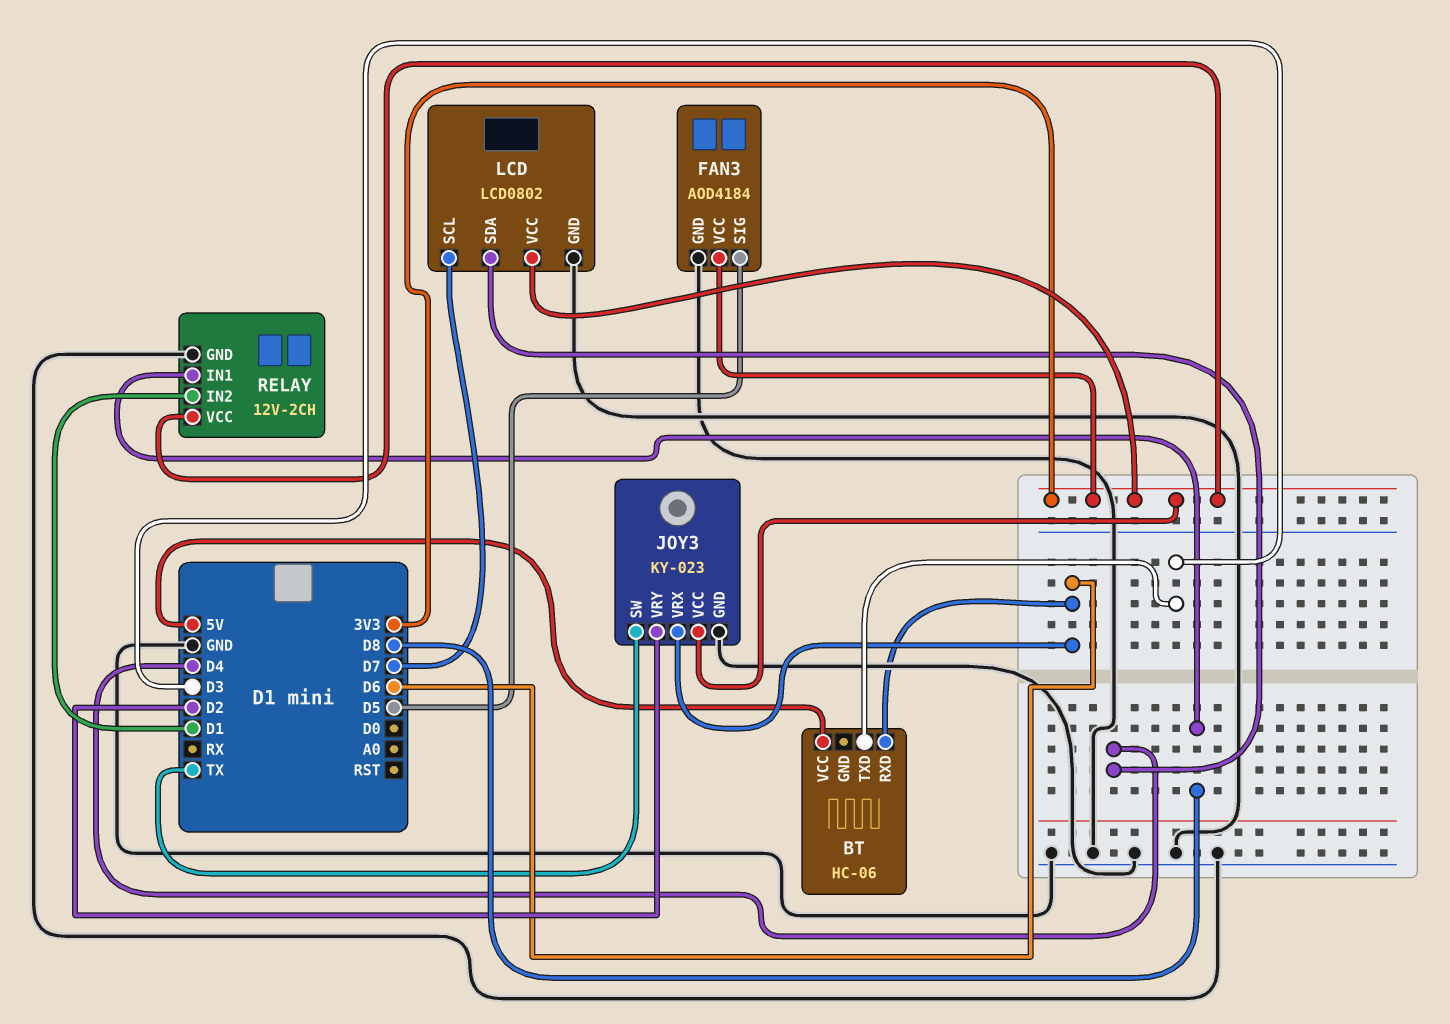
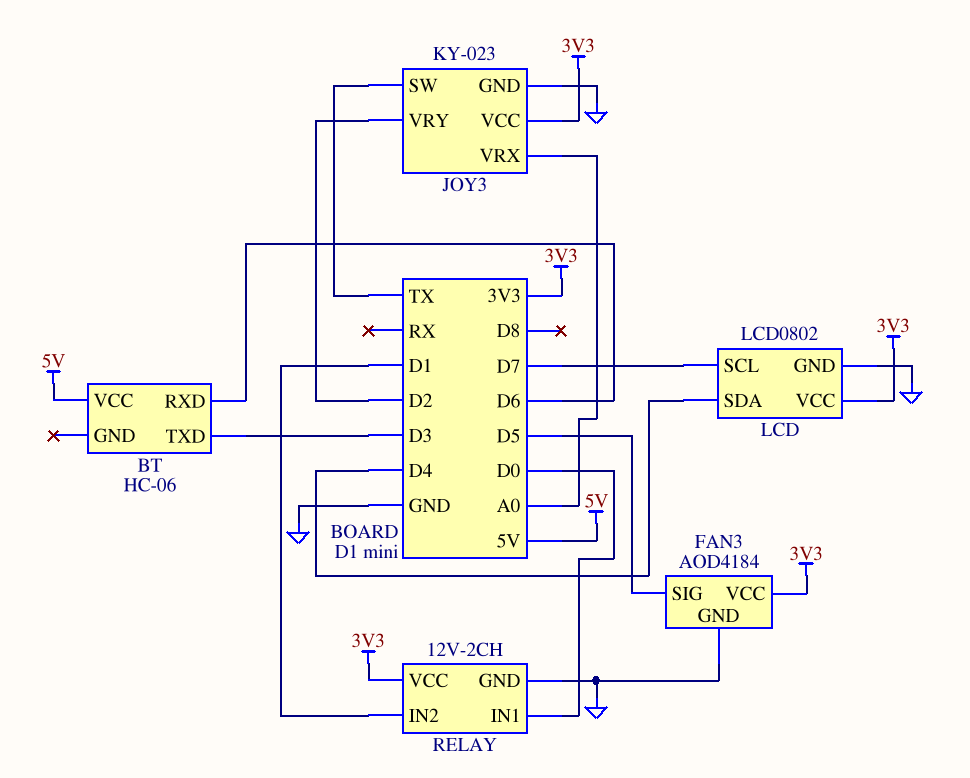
JOY3 pin VRX: D6 -> A0
RELAY pin IN1: D8 -> D0

